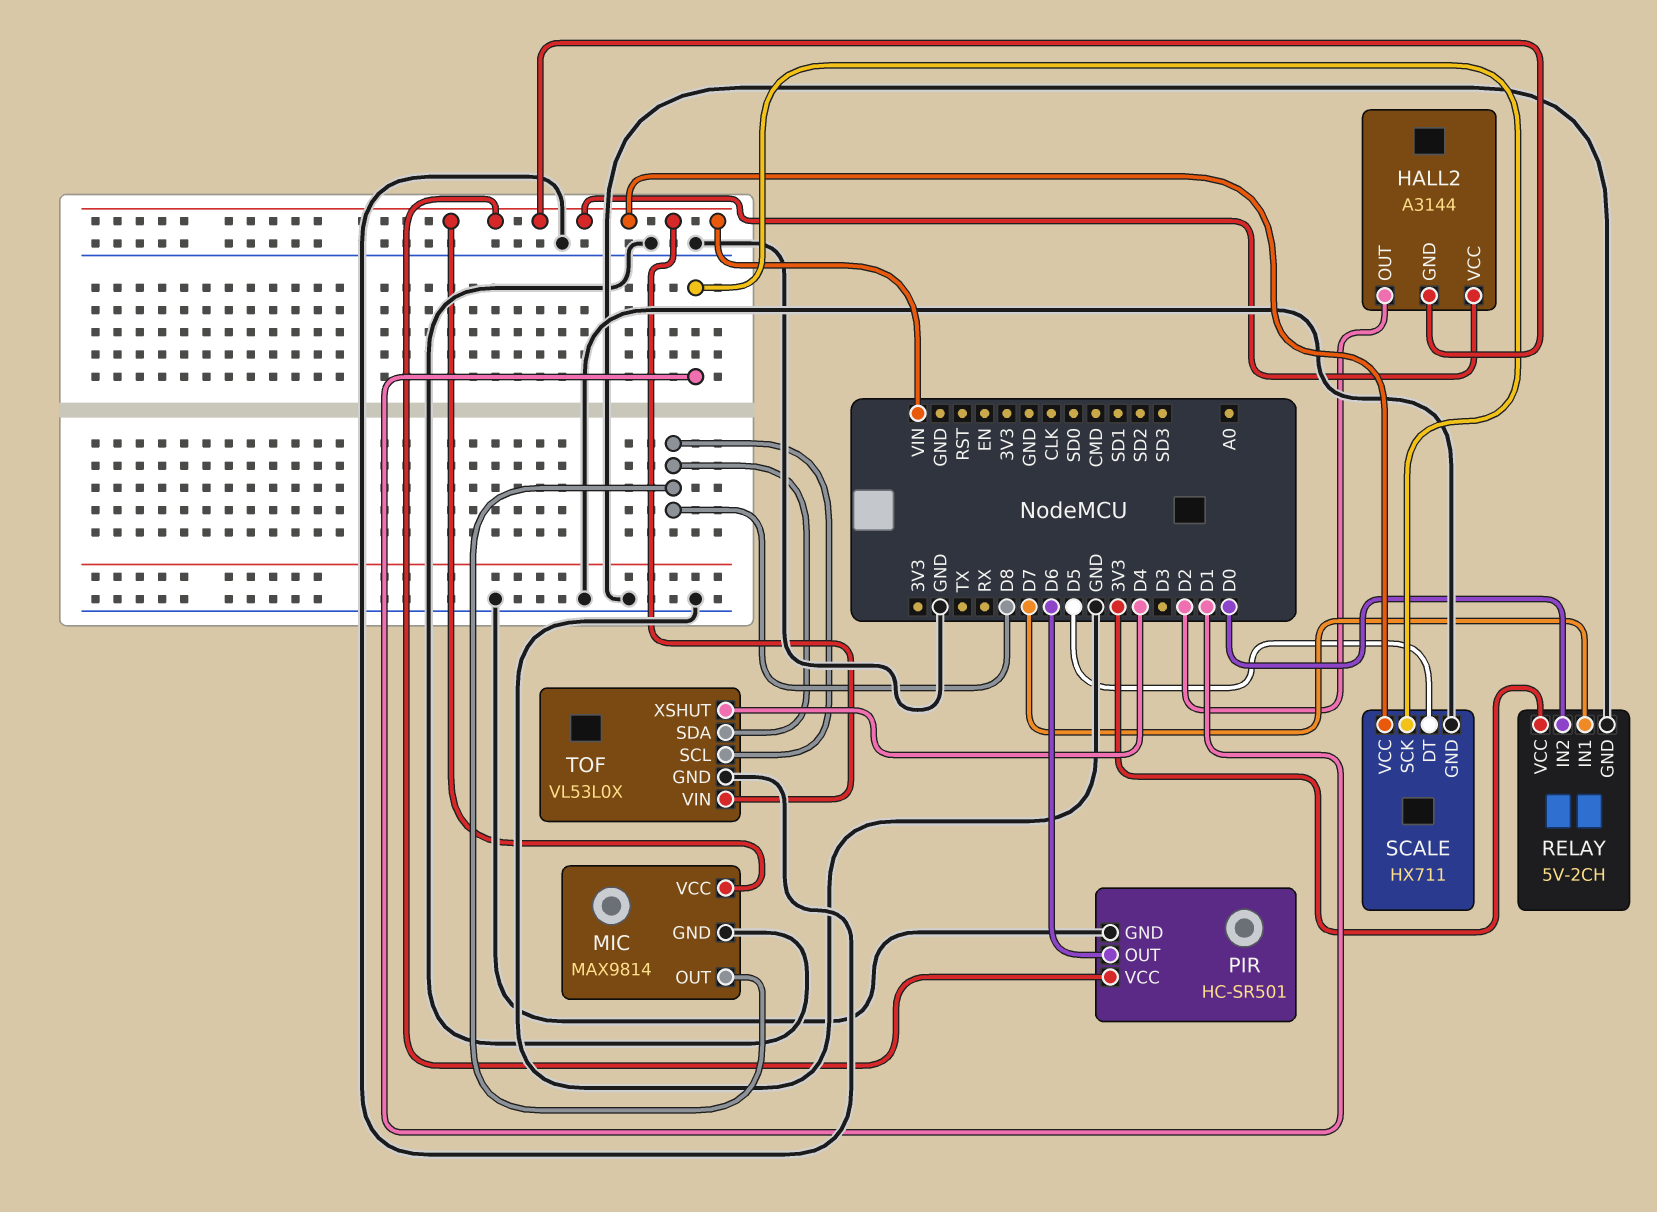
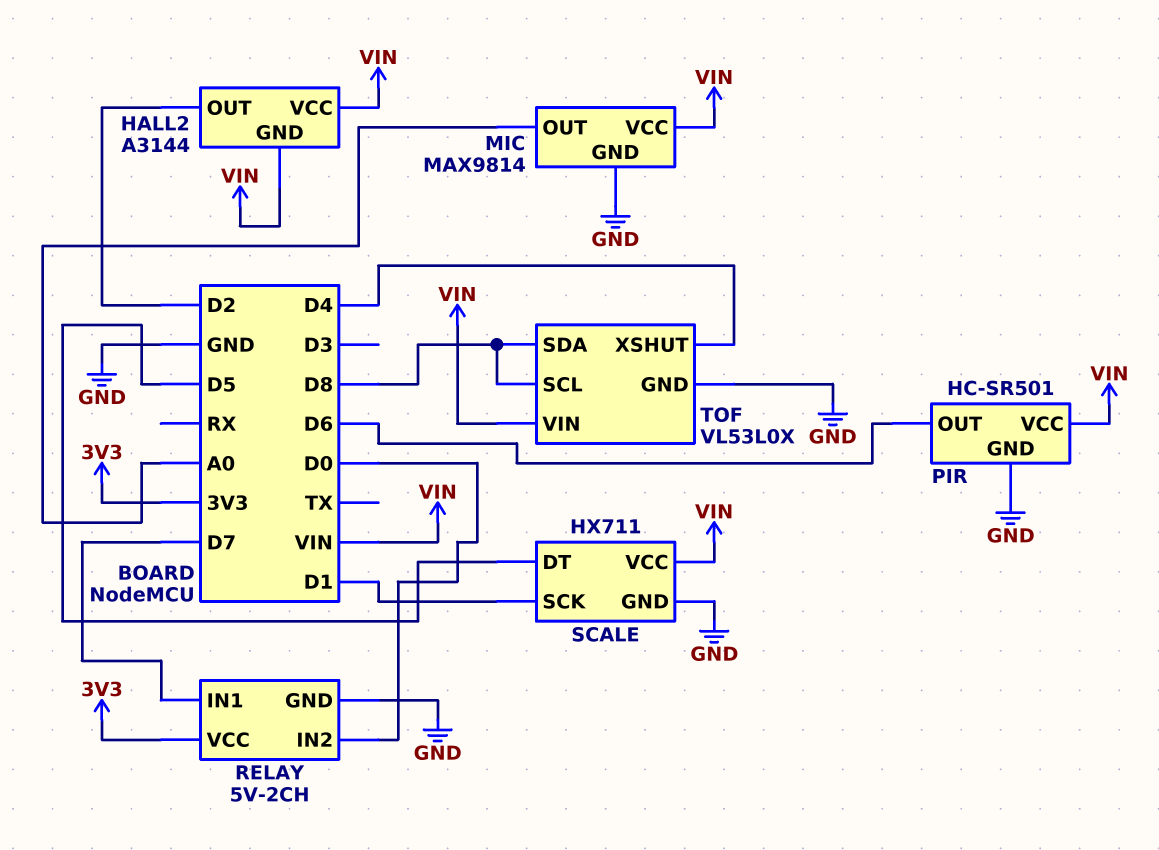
MIC pin OUT: D8 -> A0

